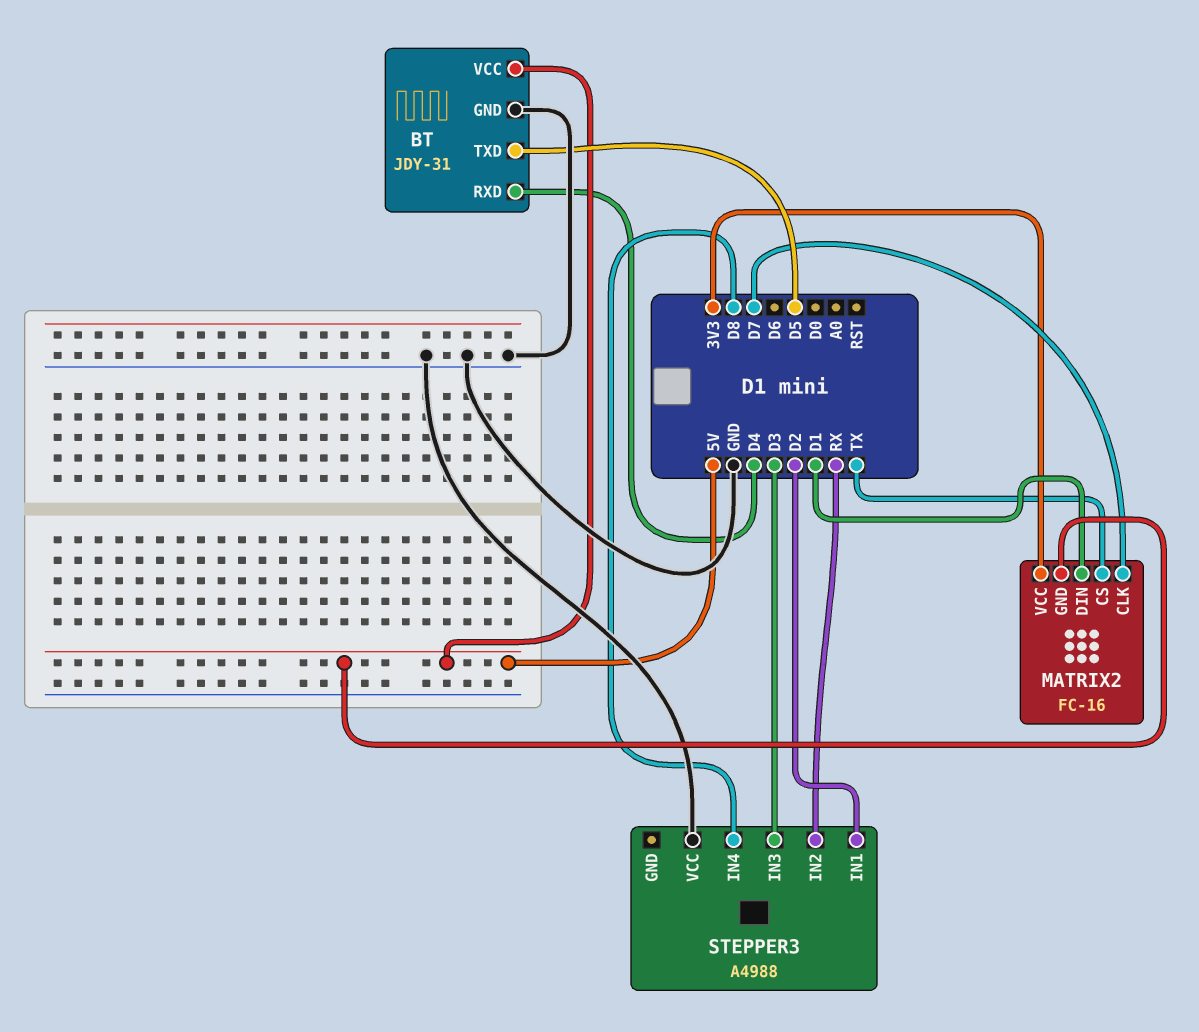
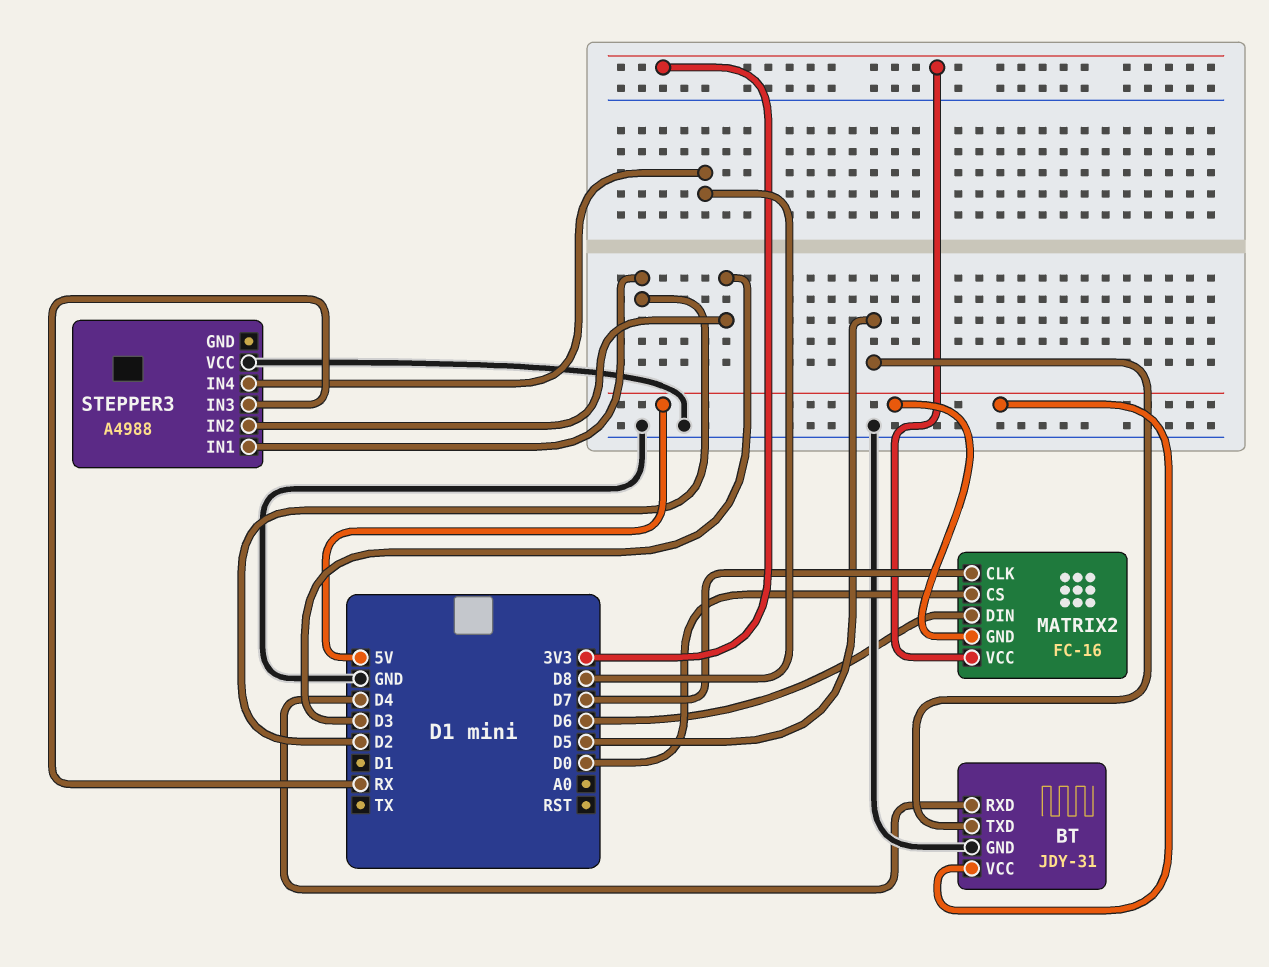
MATRIX2 pin CS: TX -> D0
MATRIX2 pin DIN: D1 -> D6
STEPPER3 pin IN2: RX -> D3
STEPPER3 pin IN3: D3 -> RX

